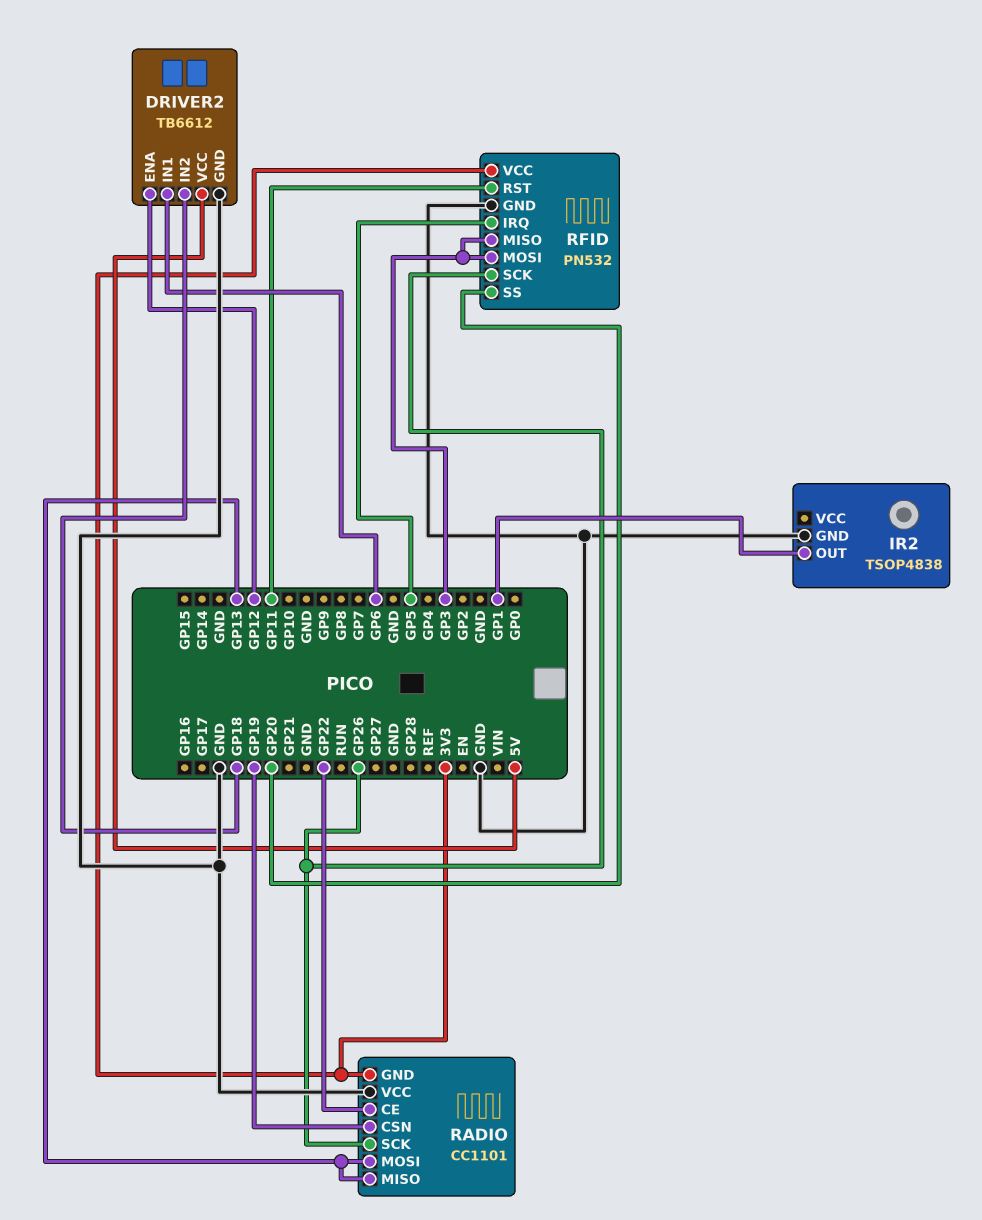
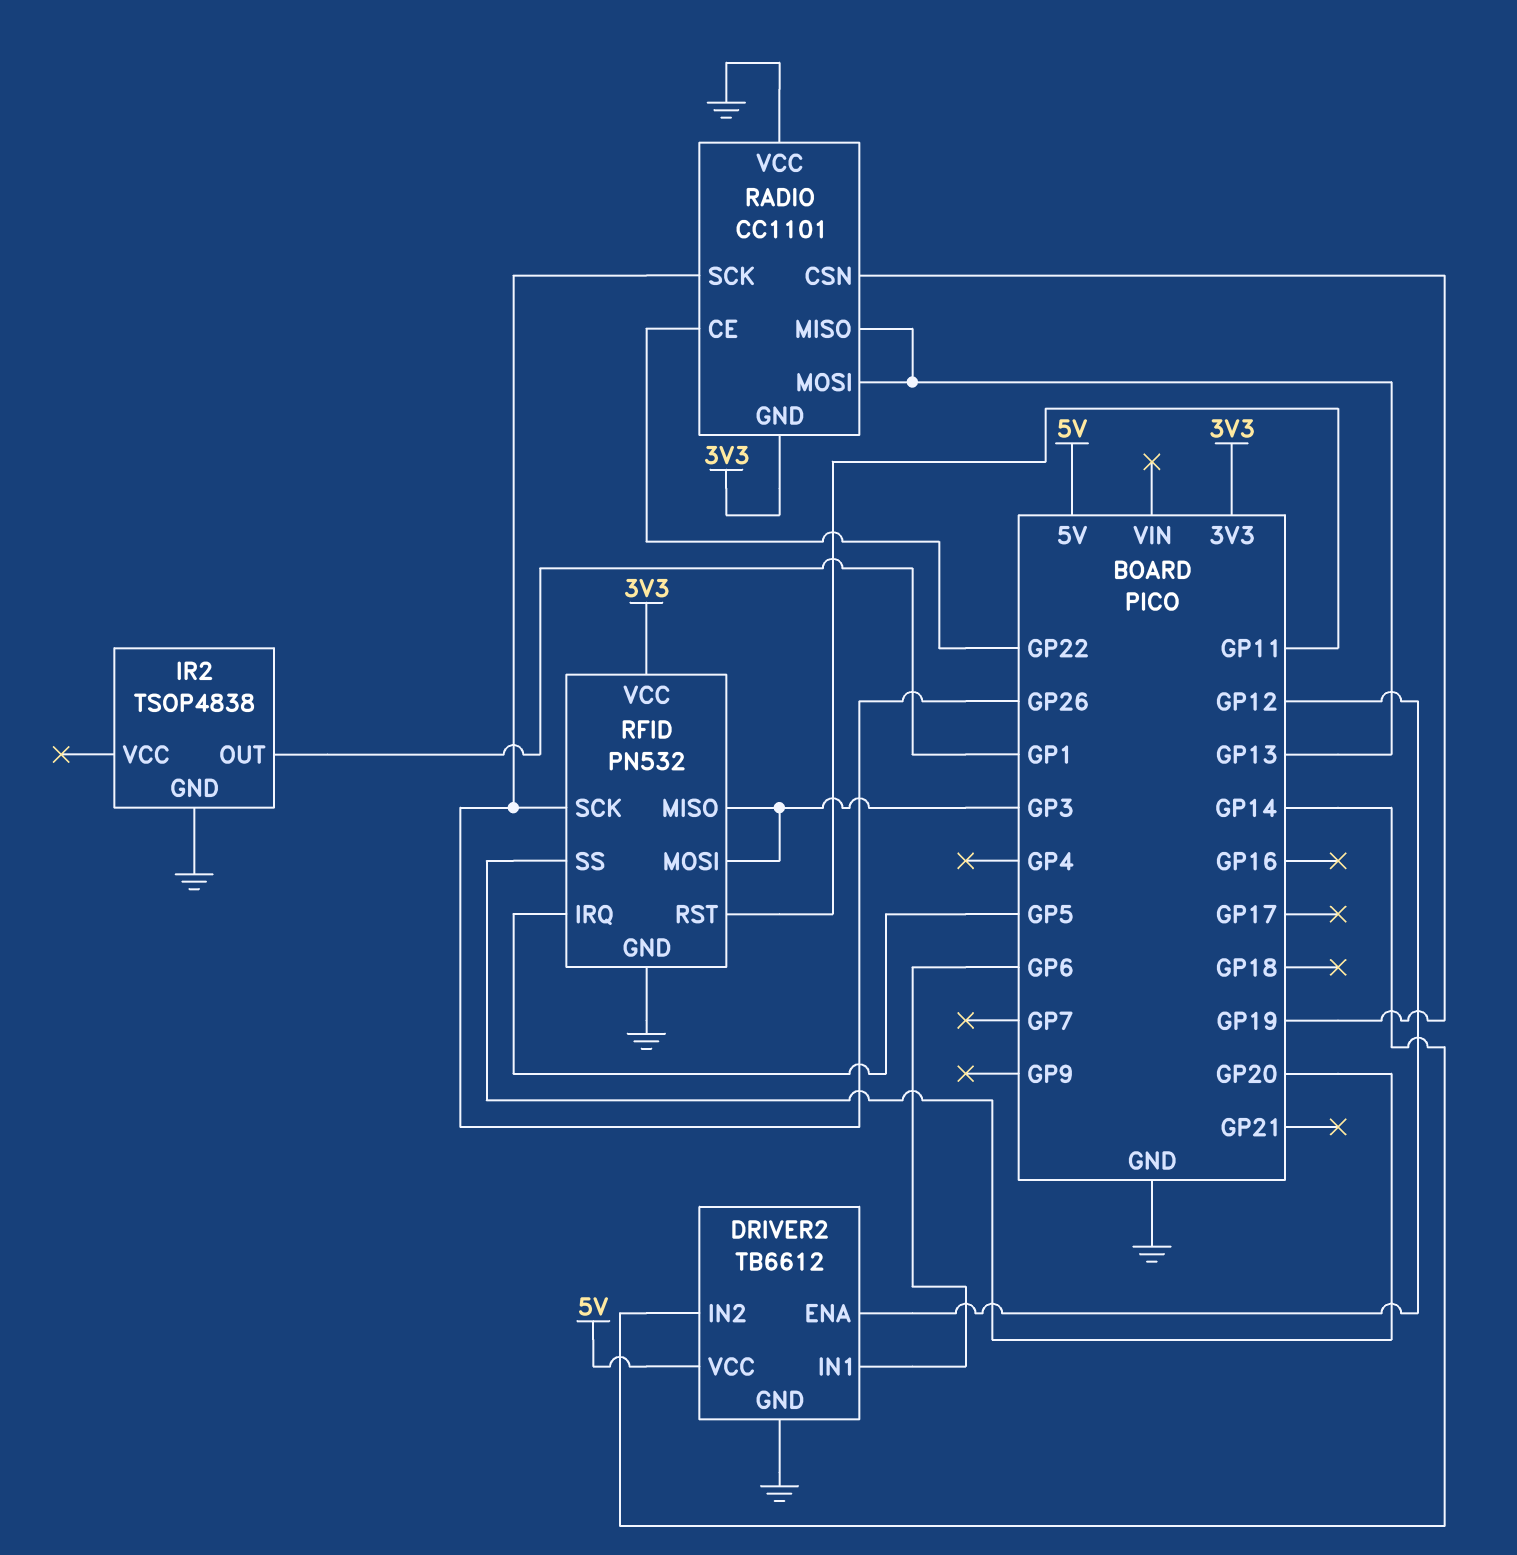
DRIVER2 pin IN2: GP18 -> GP14

